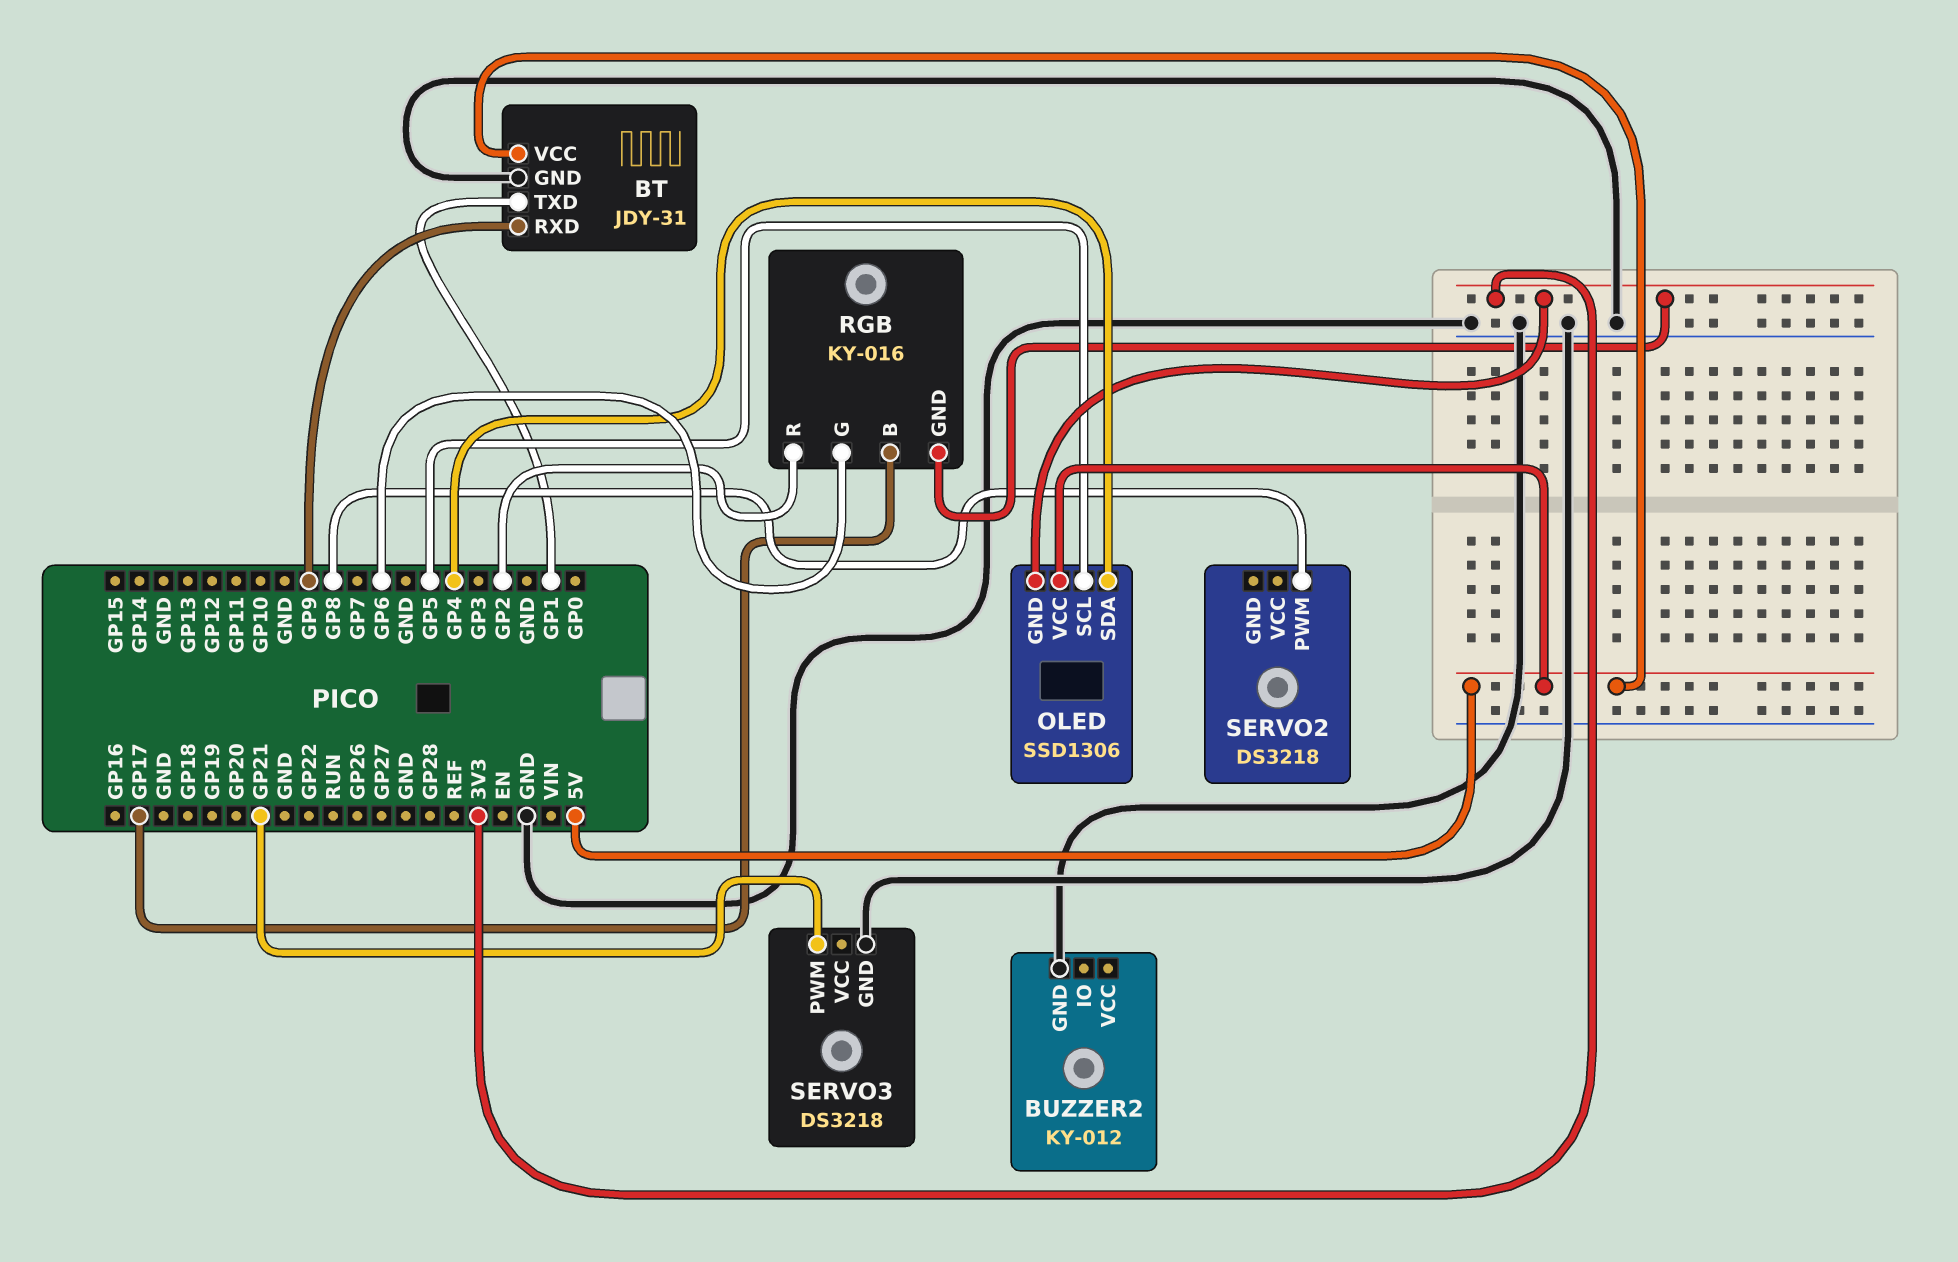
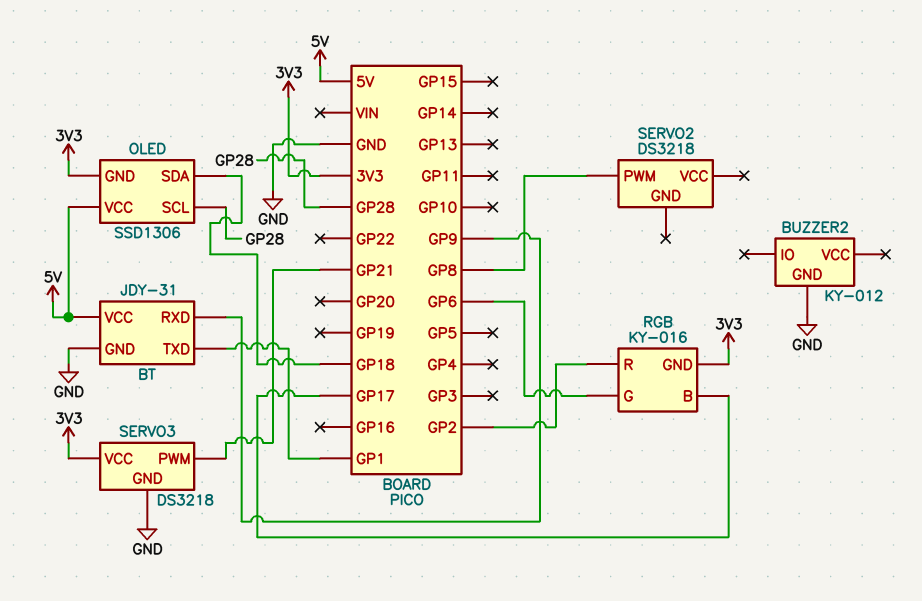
OLED pin SCL: GP5 -> GP28
OLED pin SDA: GP4 -> GP18
SERVO3 pin VCC: none -> 3V3

